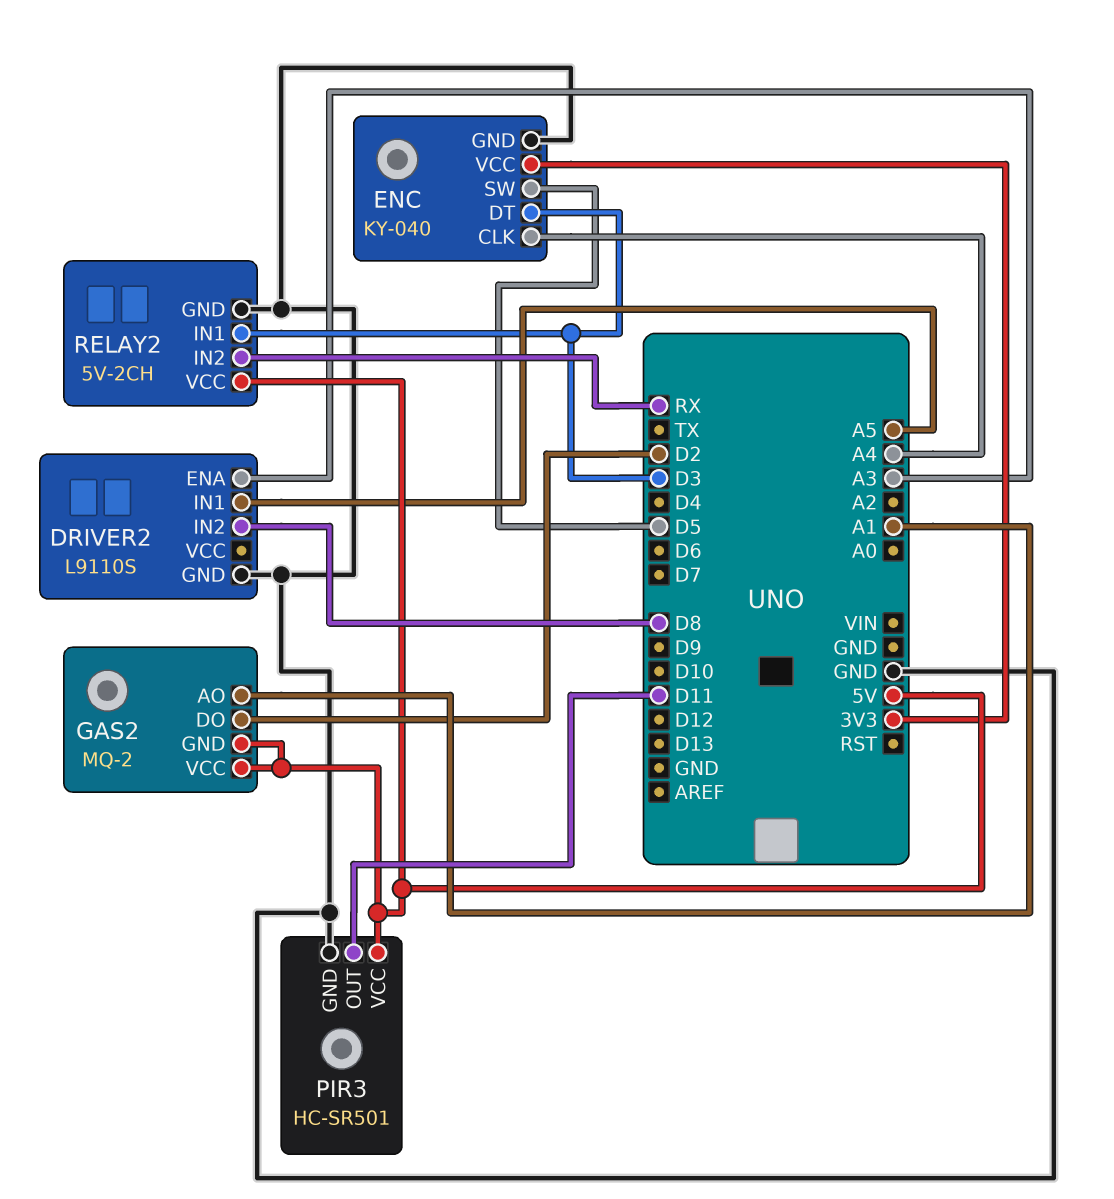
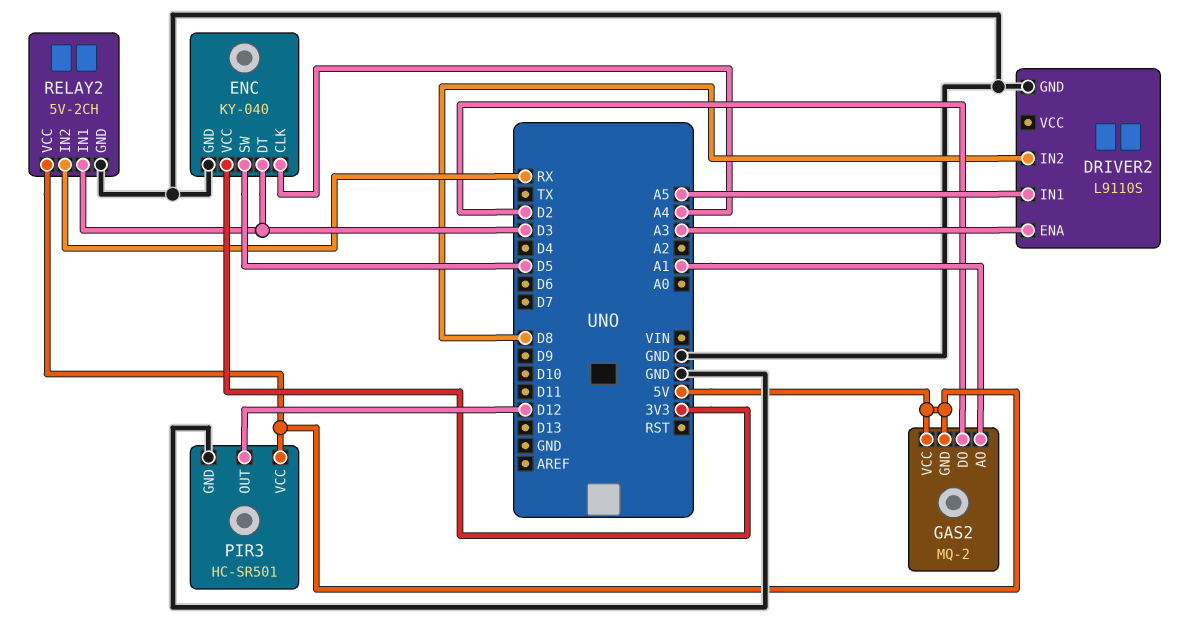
PIR3 pin OUT: D11 -> D12

